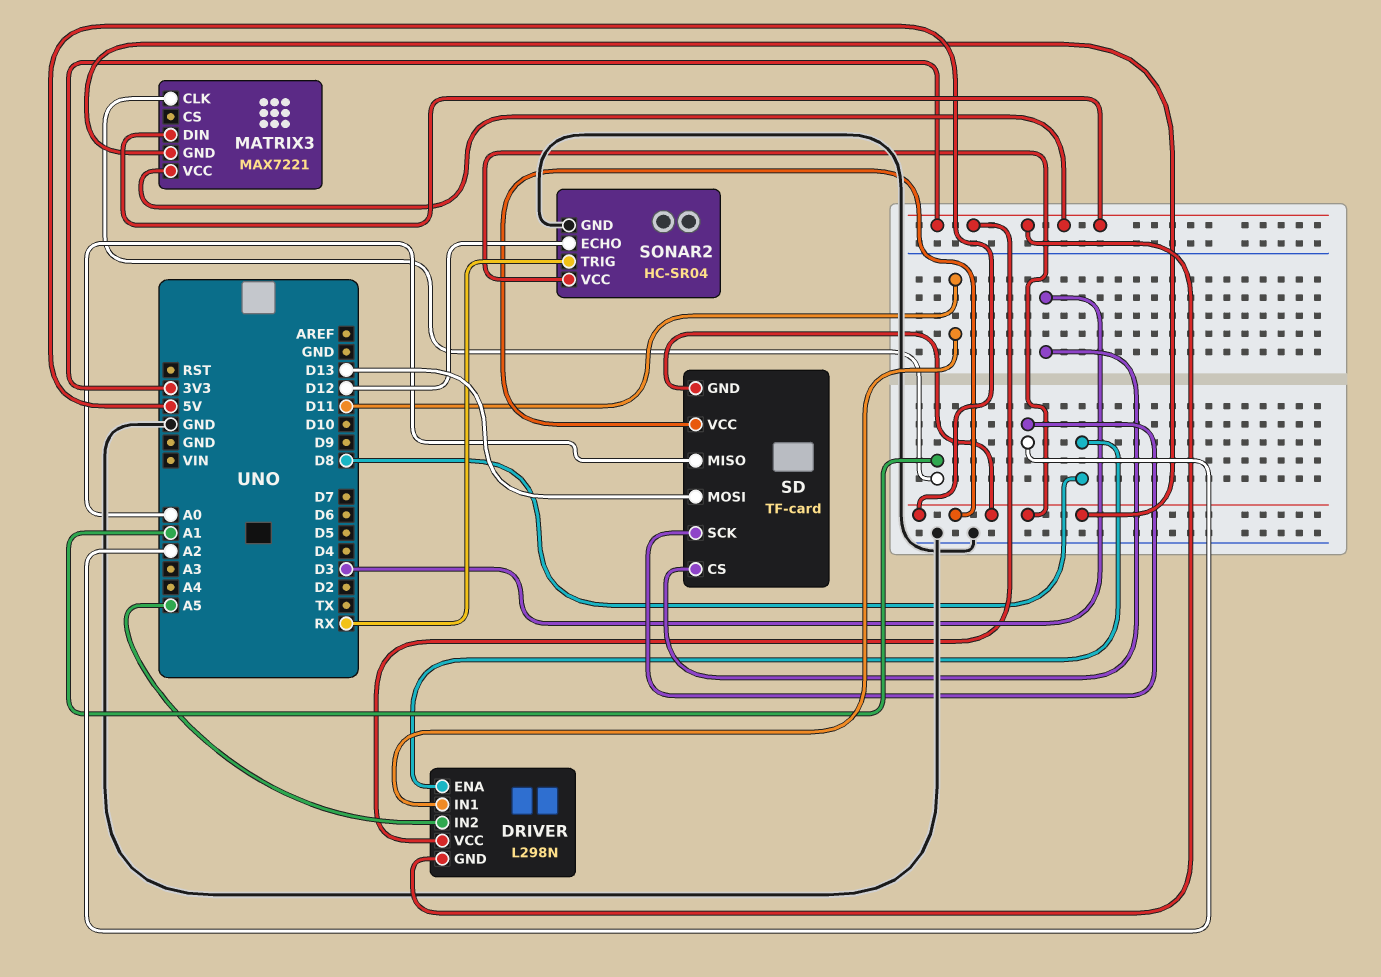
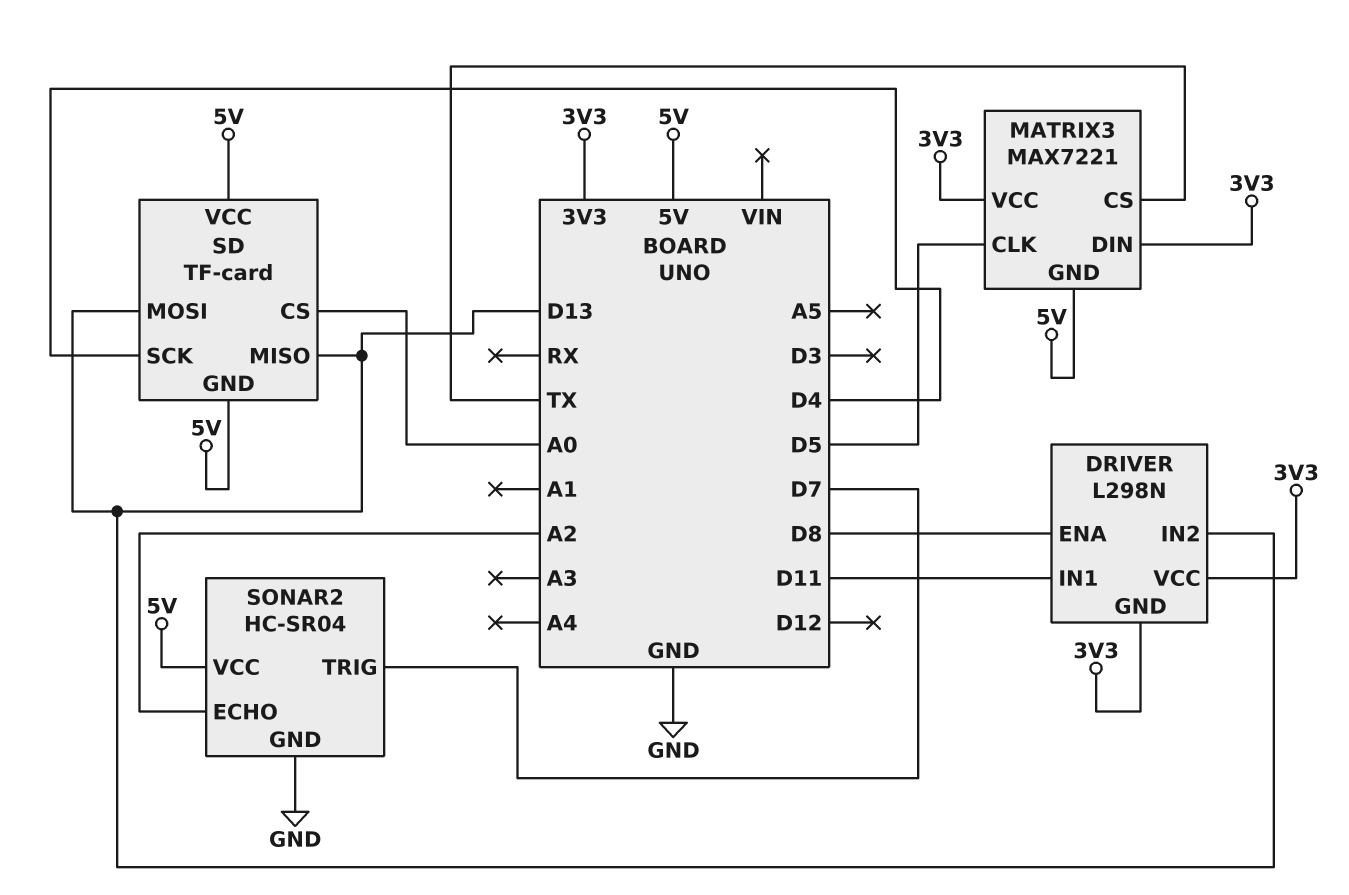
DRIVER pin IN2: A5 -> D13
MATRIX3 pin CLK: A1 -> D5
MATRIX3 pin CS: none -> TX
SD pin CS: D3 -> A0
SD pin MISO: A0 -> D13
SD pin SCK: A2 -> D4
SONAR2 pin ECHO: D12 -> A2
SONAR2 pin TRIG: RX -> D7

